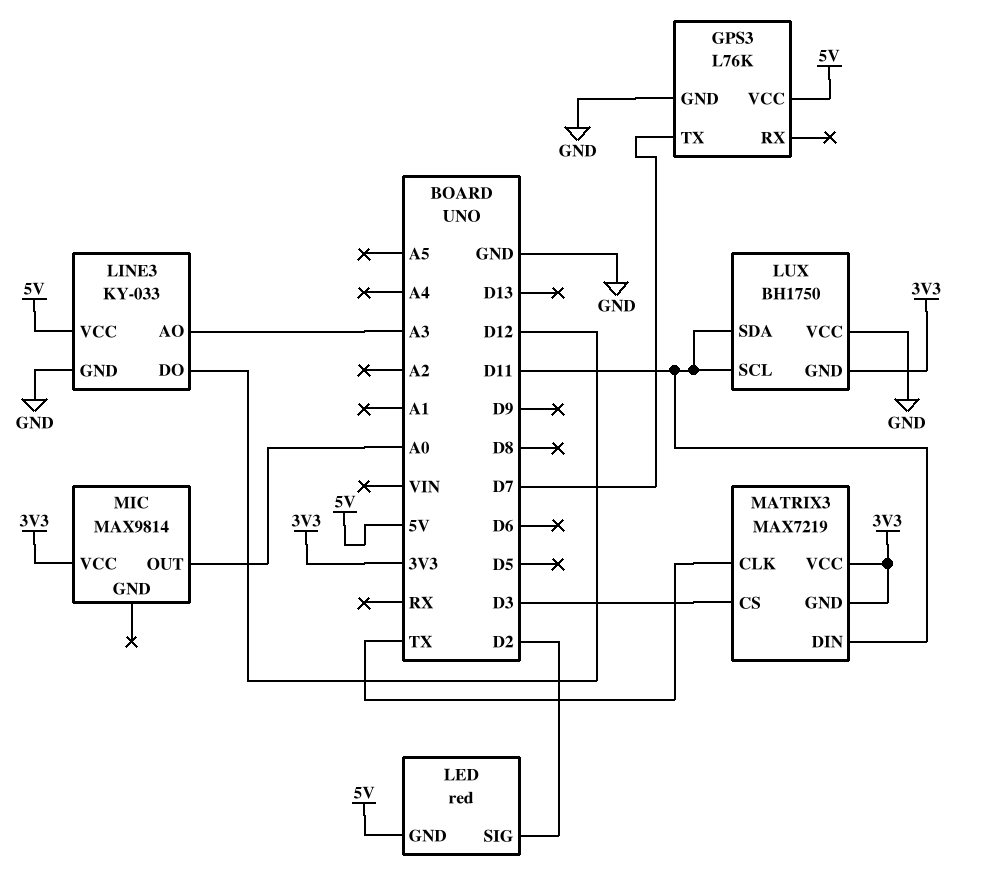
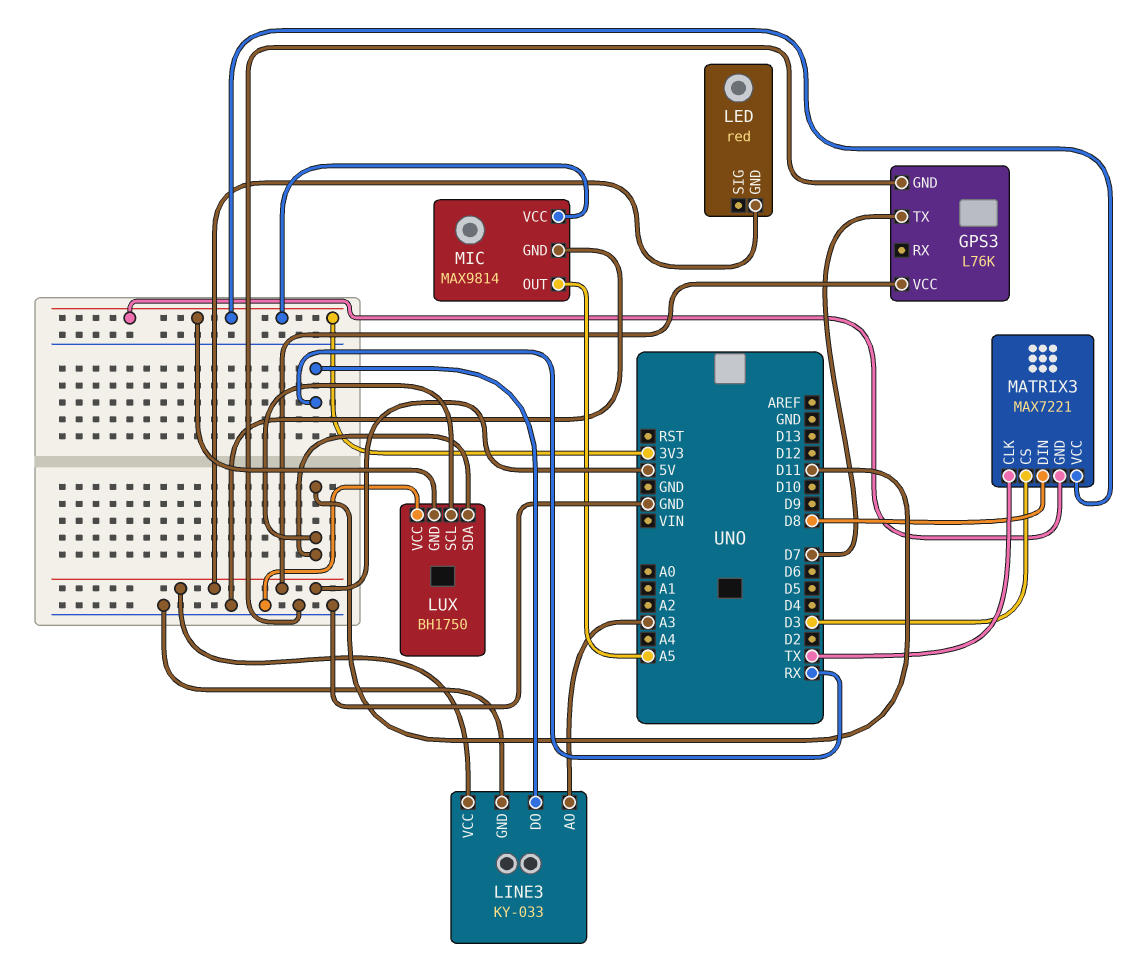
LED pin SIG: D2 -> none
LINE3 pin DO: D12 -> RX
MATRIX3: MAX7219 -> MAX7221
MATRIX3 pin DIN: D11 -> D8
MIC pin GND: none -> GND
MIC pin OUT: A0 -> A5

